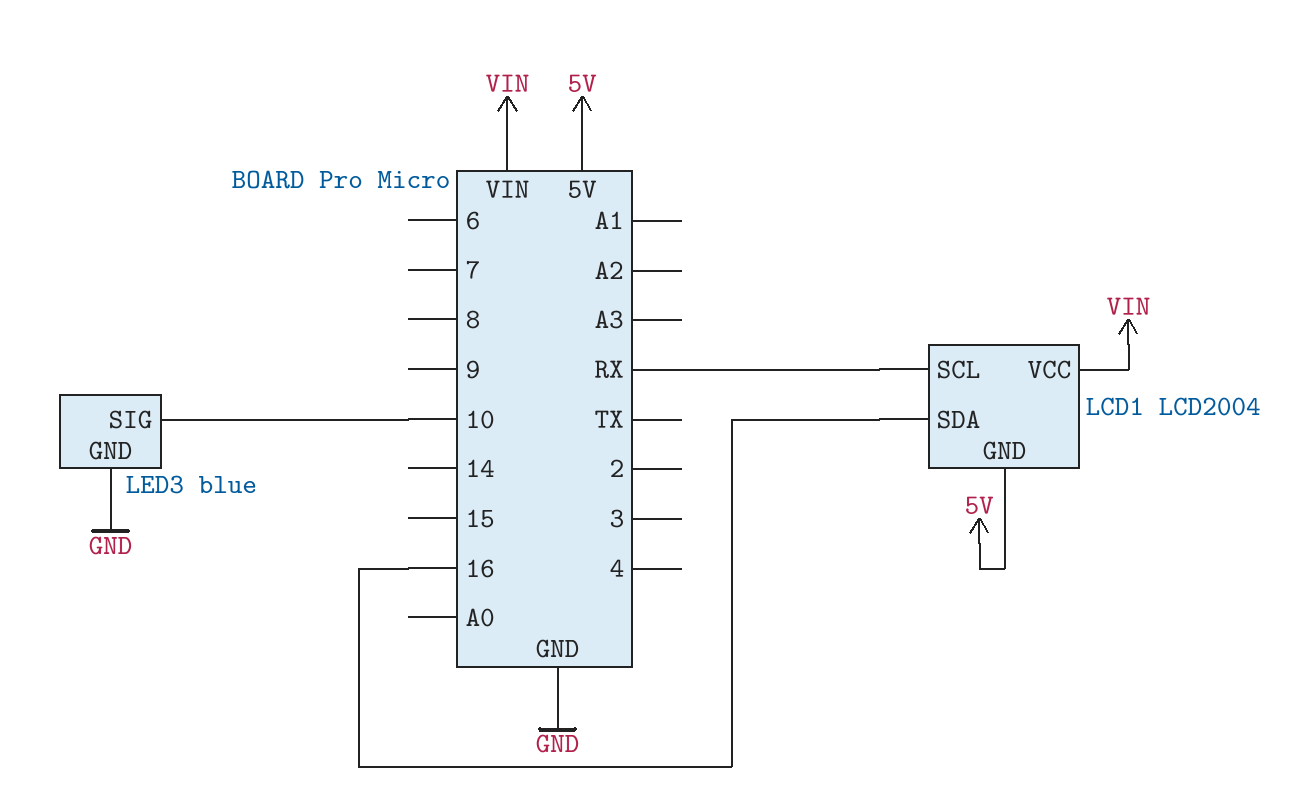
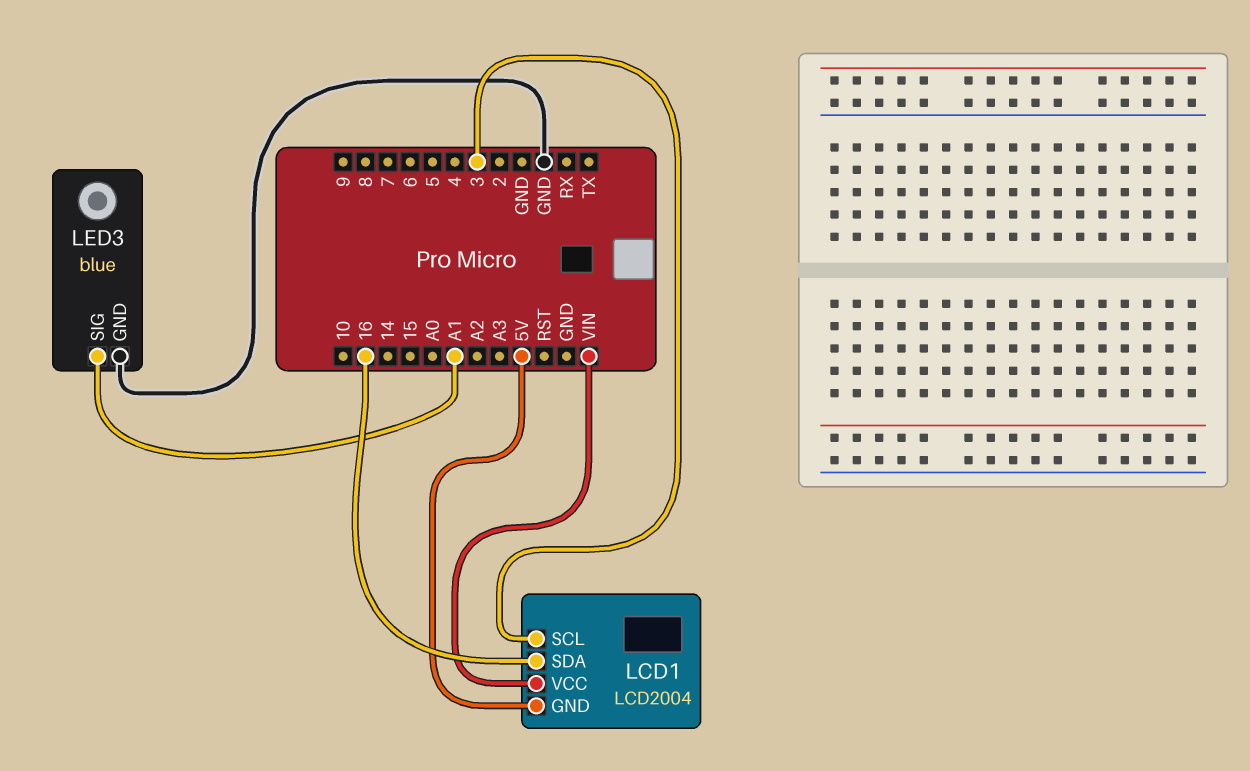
LCD1 pin SCL: RX -> 3
LED3 pin SIG: 10 -> A1

